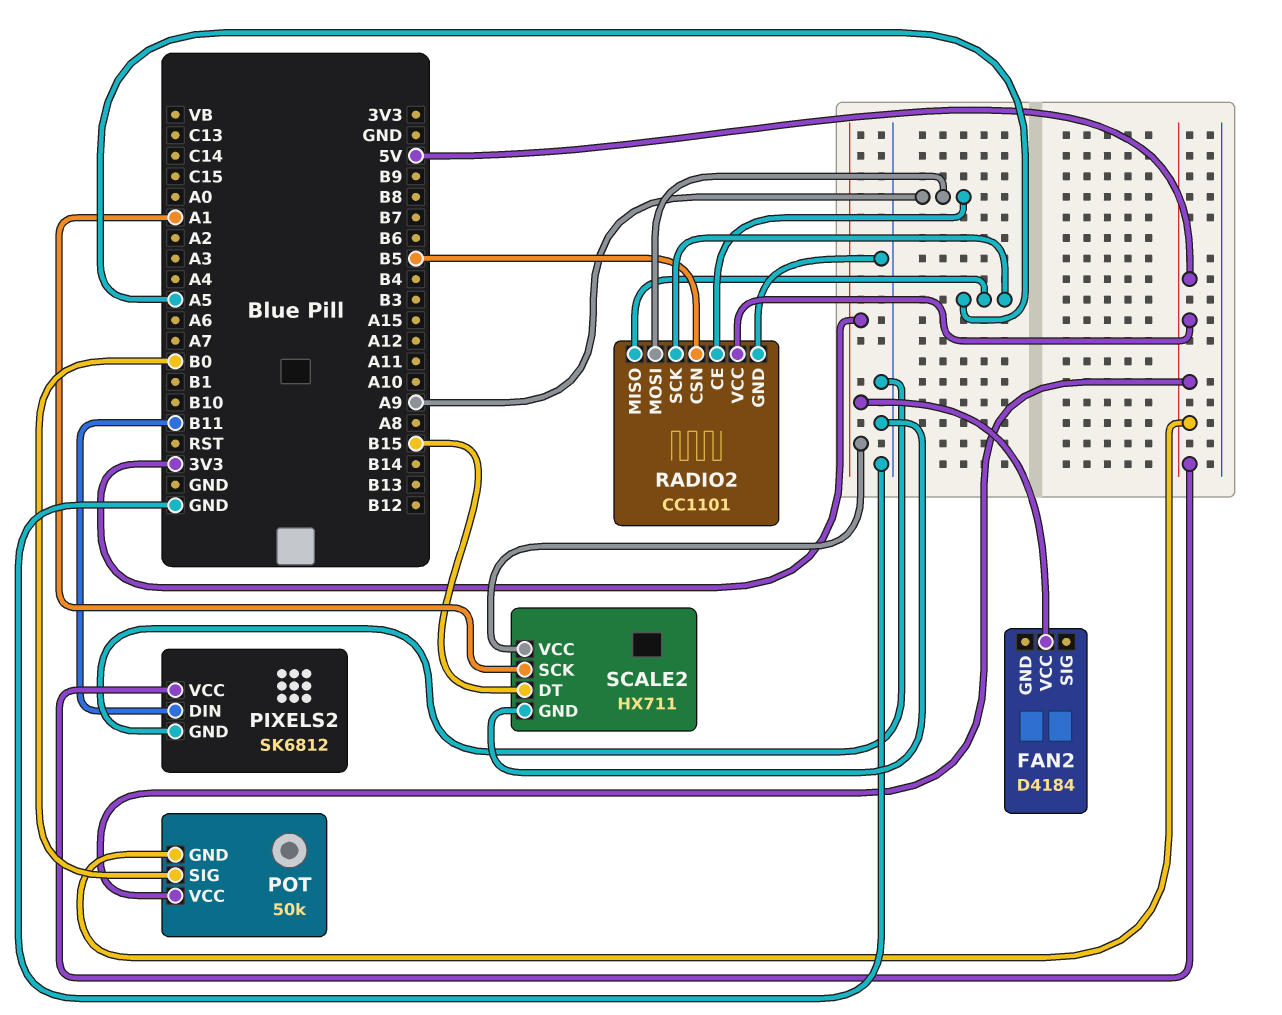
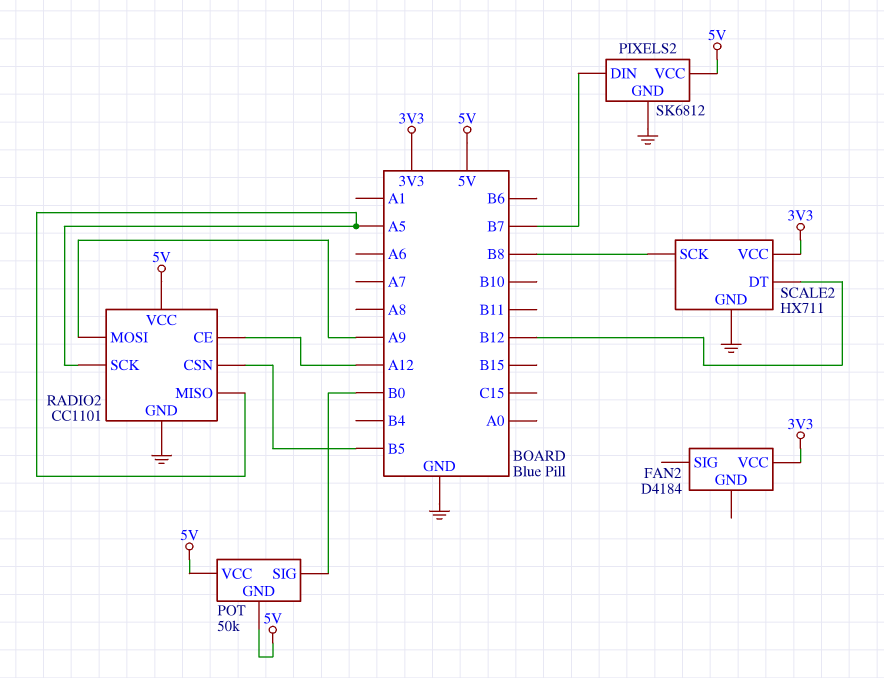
PIXELS2 pin DIN: B11 -> B7
RADIO2 pin CE: A9 -> A12
SCALE2 pin DT: B15 -> B12
SCALE2 pin SCK: A1 -> B8

